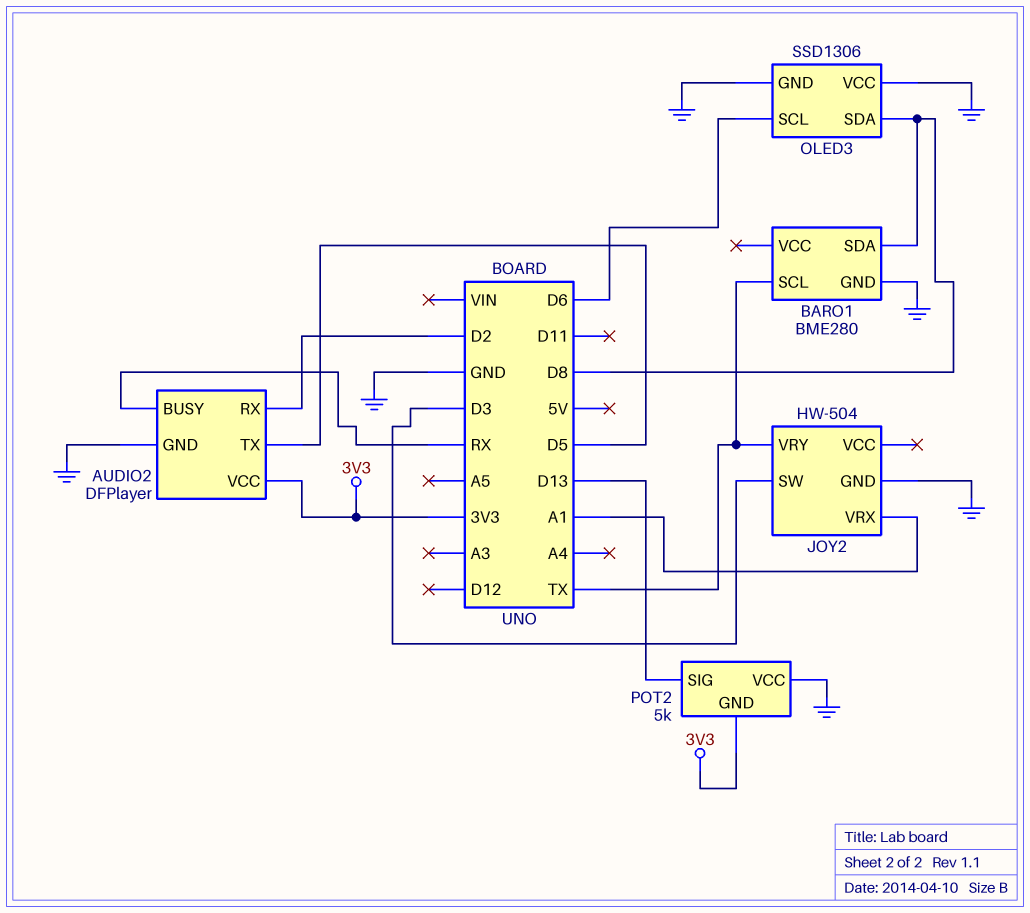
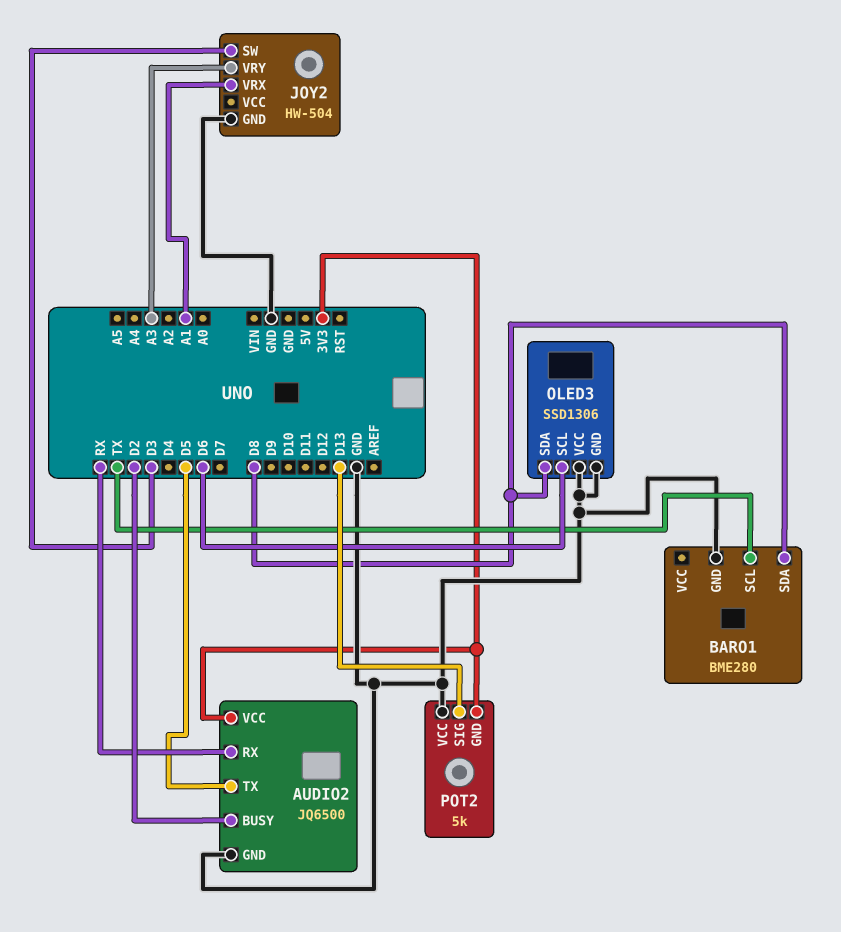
AUDIO2: DFPlayer -> JQ6500
AUDIO2 pin BUSY: RX -> D2
AUDIO2 pin RX: D2 -> RX
JOY2 pin VRY: TX -> A3

